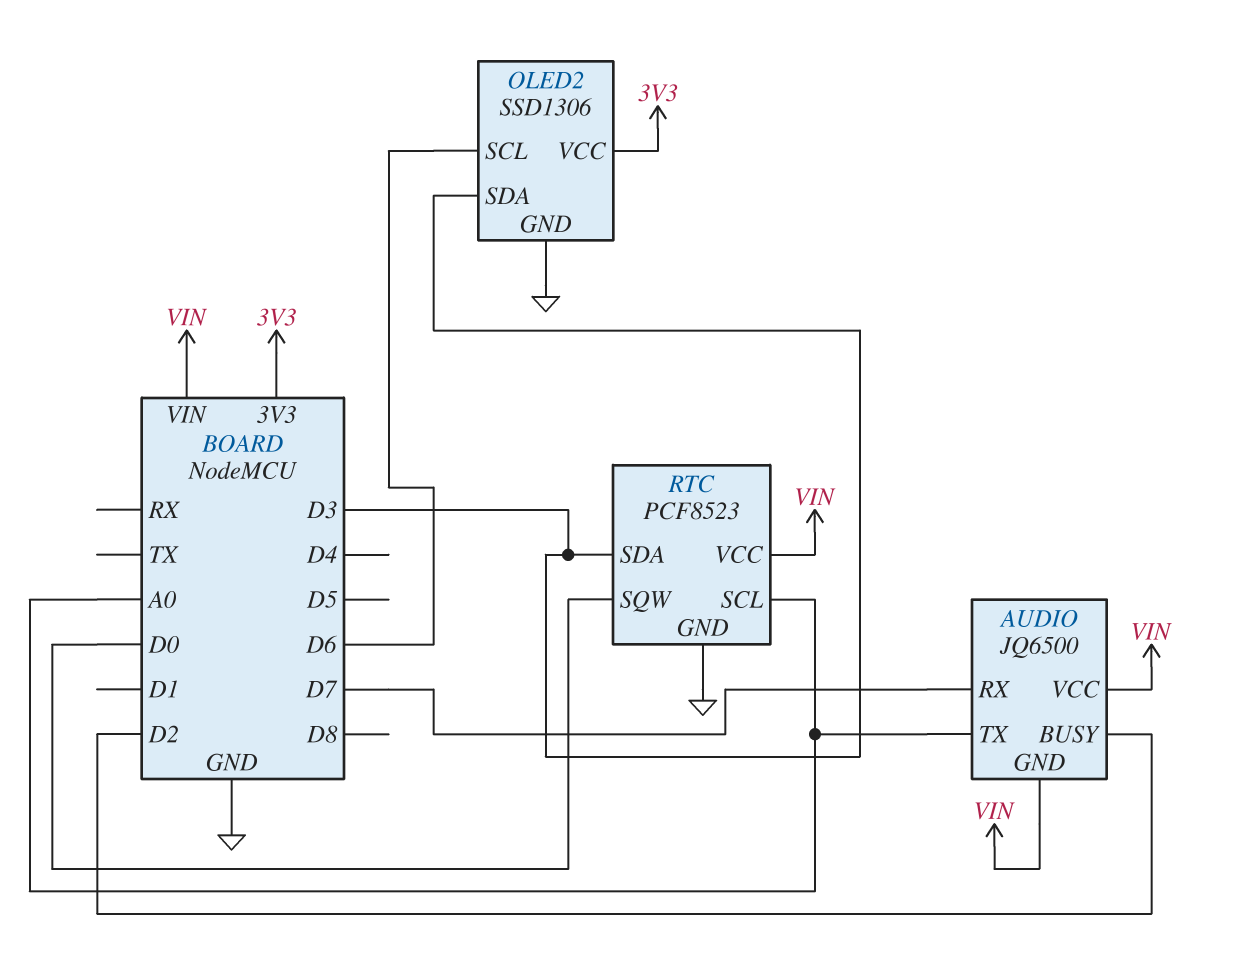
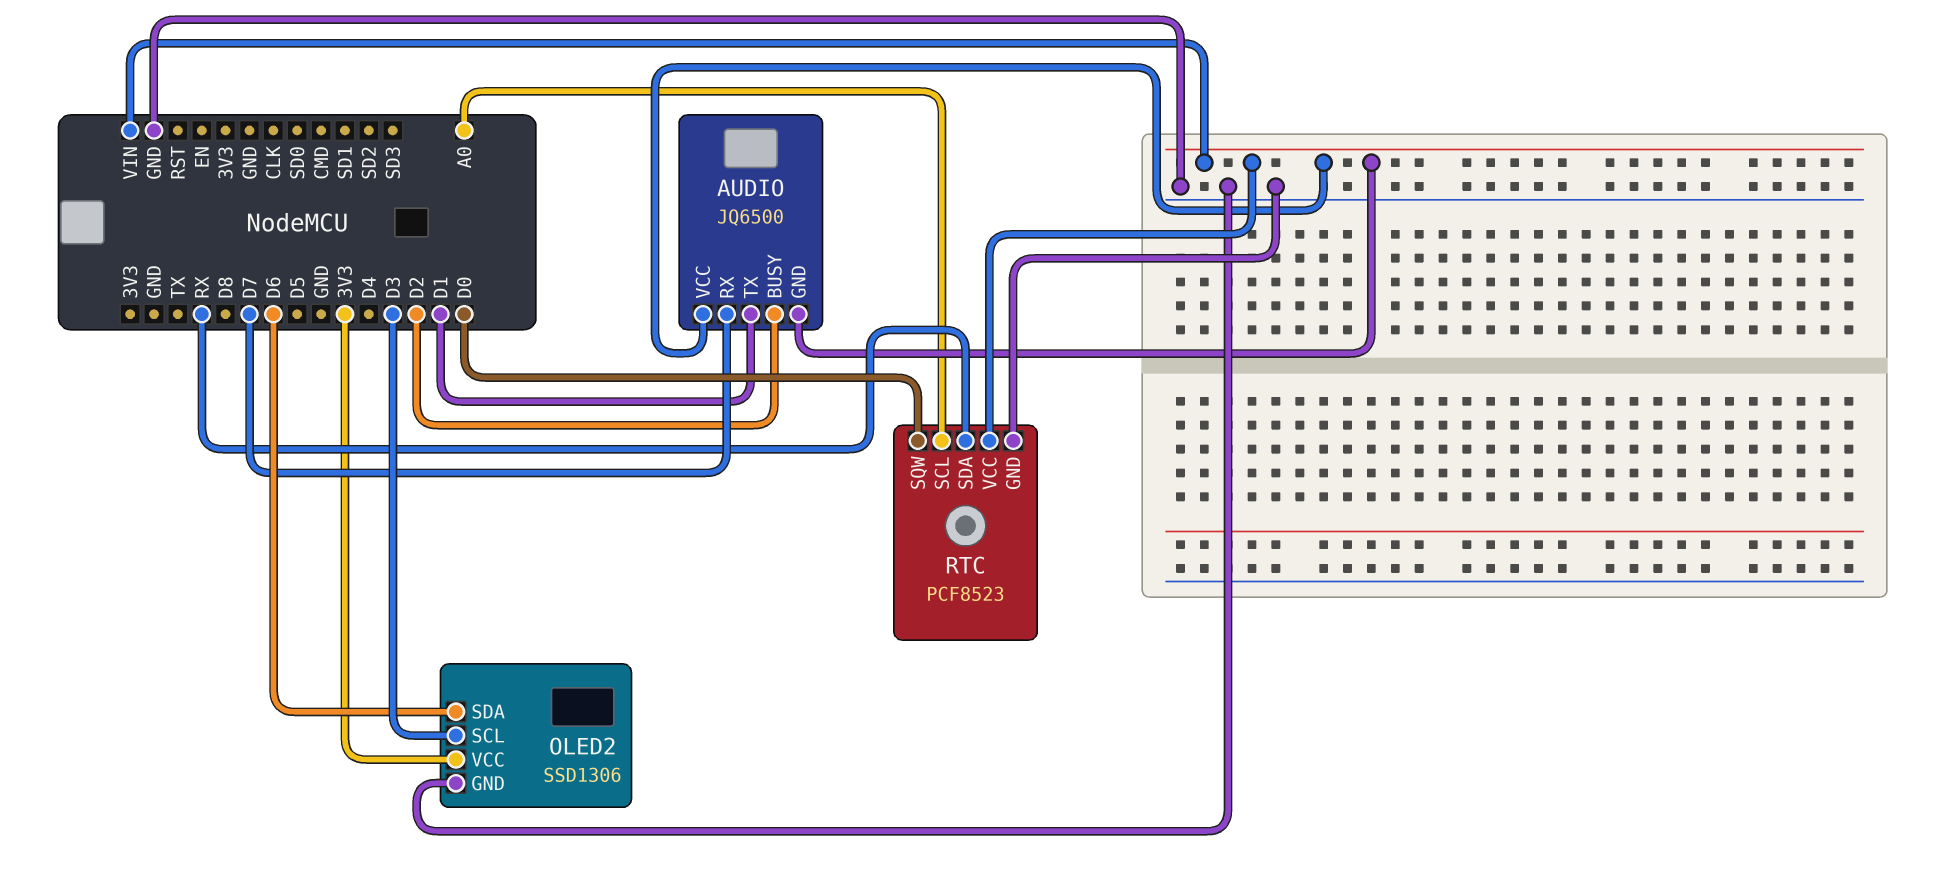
AUDIO pin TX: A0 -> D1
OLED2 pin SCL: D6 -> D3
OLED2 pin SDA: D3 -> D6
RTC pin SDA: D3 -> RX

